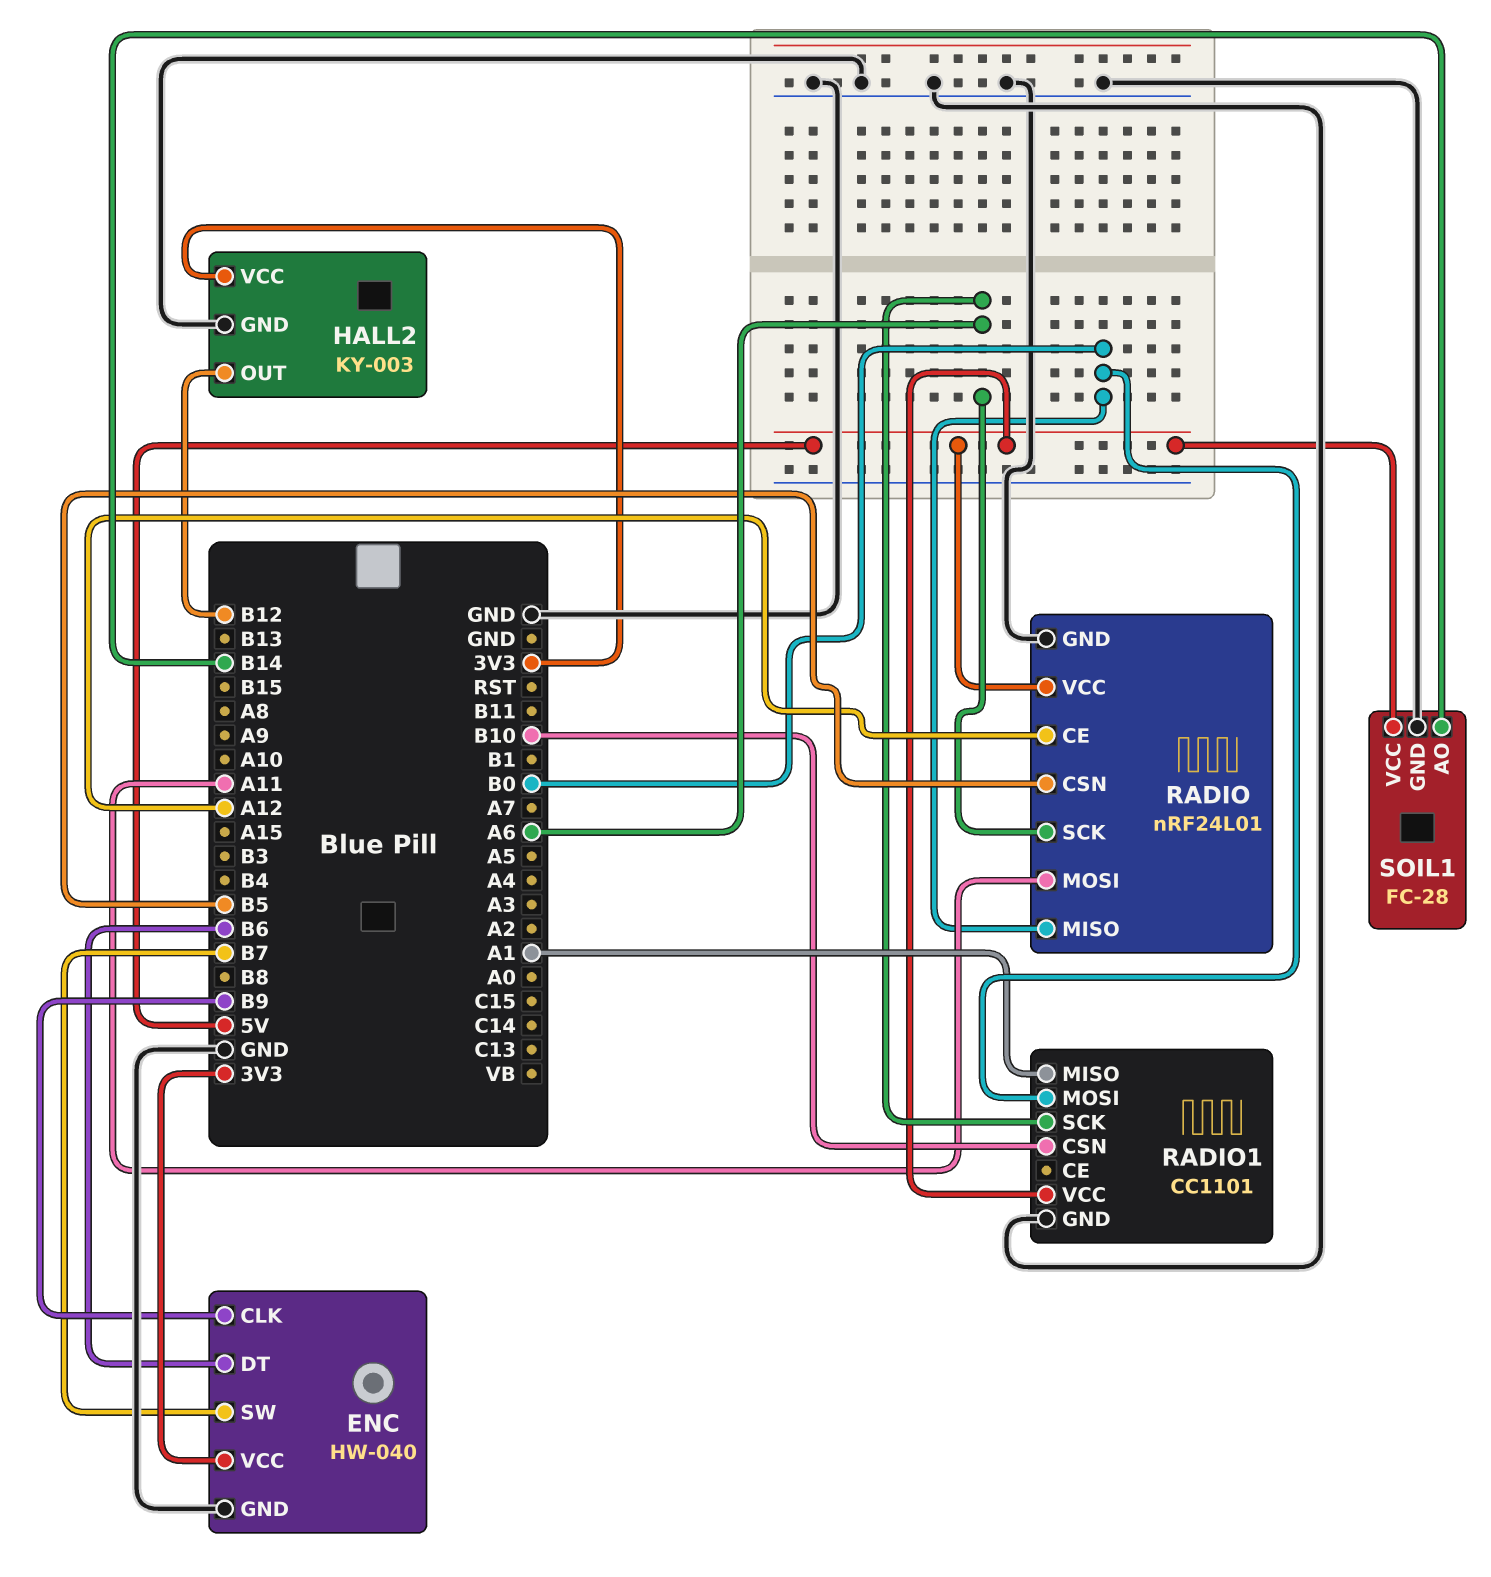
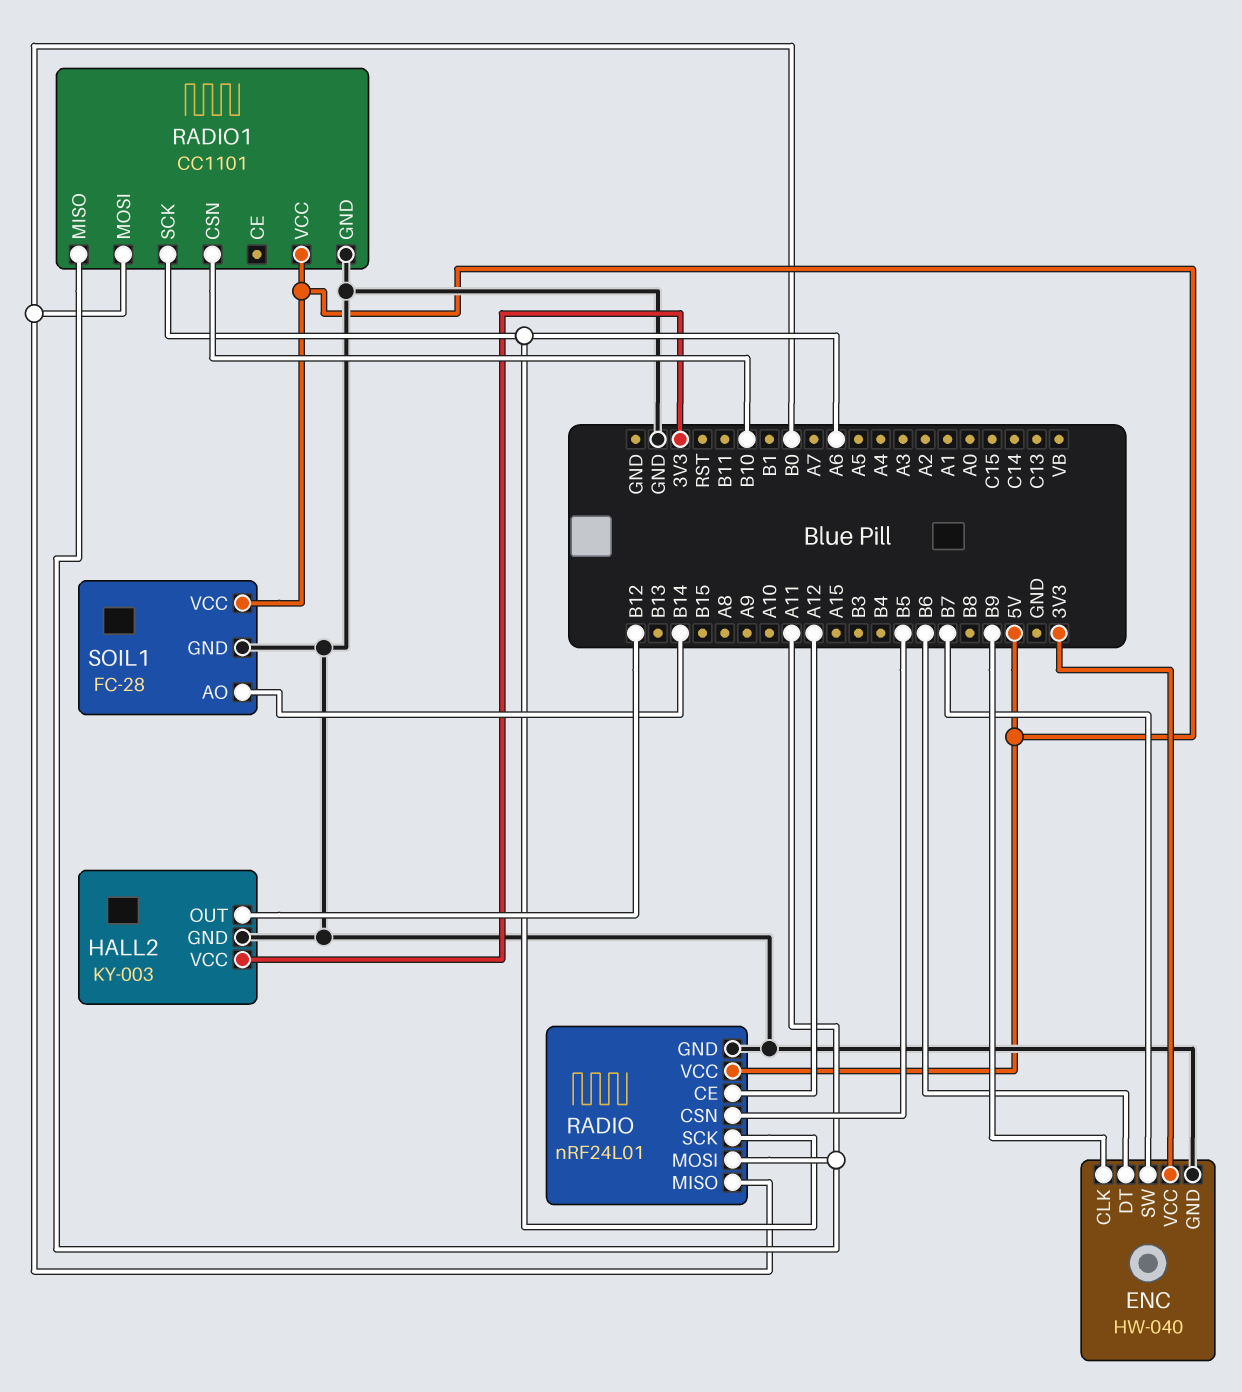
RADIO1 pin MISO: A1 -> A11

